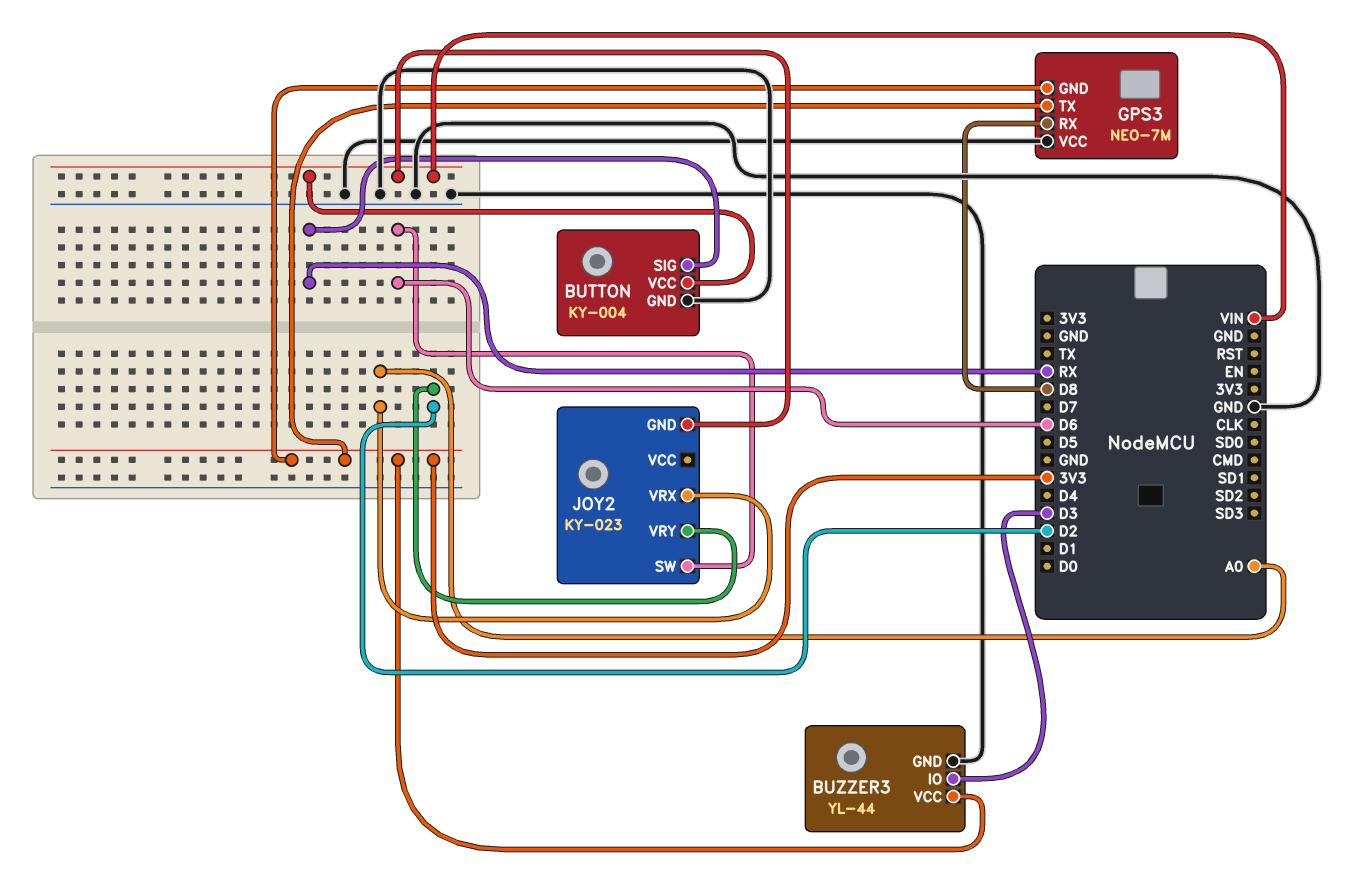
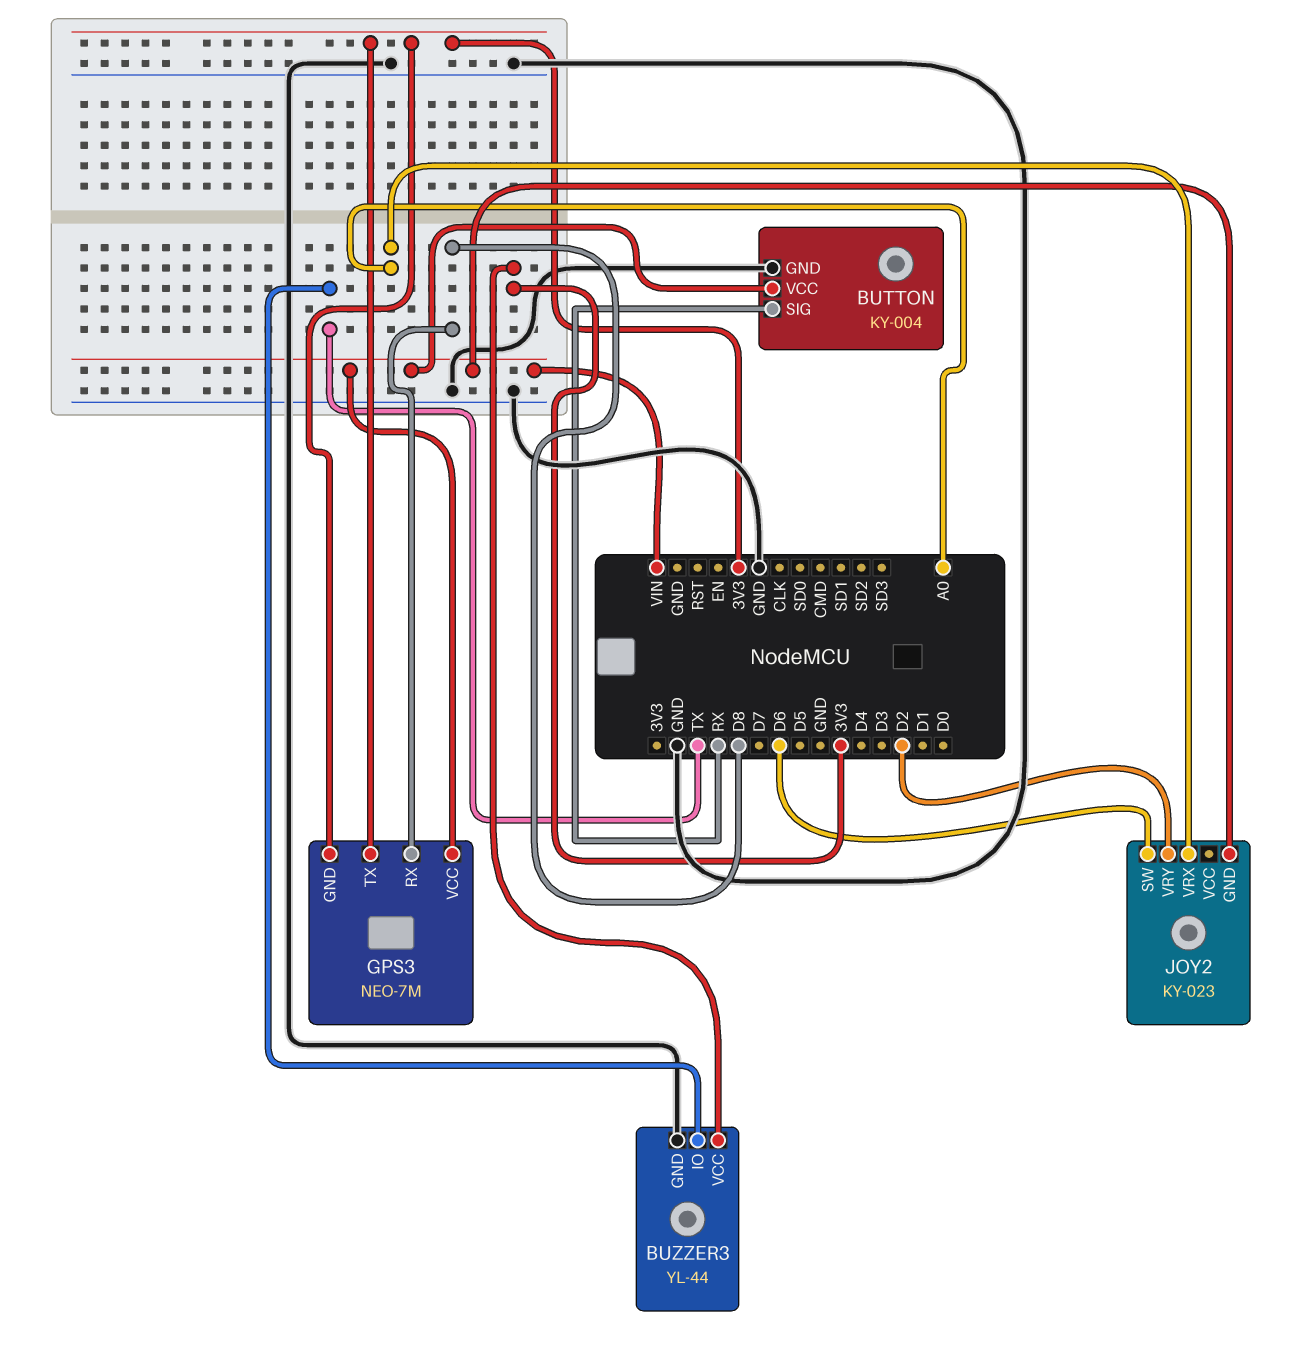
BUZZER3 pin IO: D3 -> TX
GPS3 pin VCC: GND -> VIN

